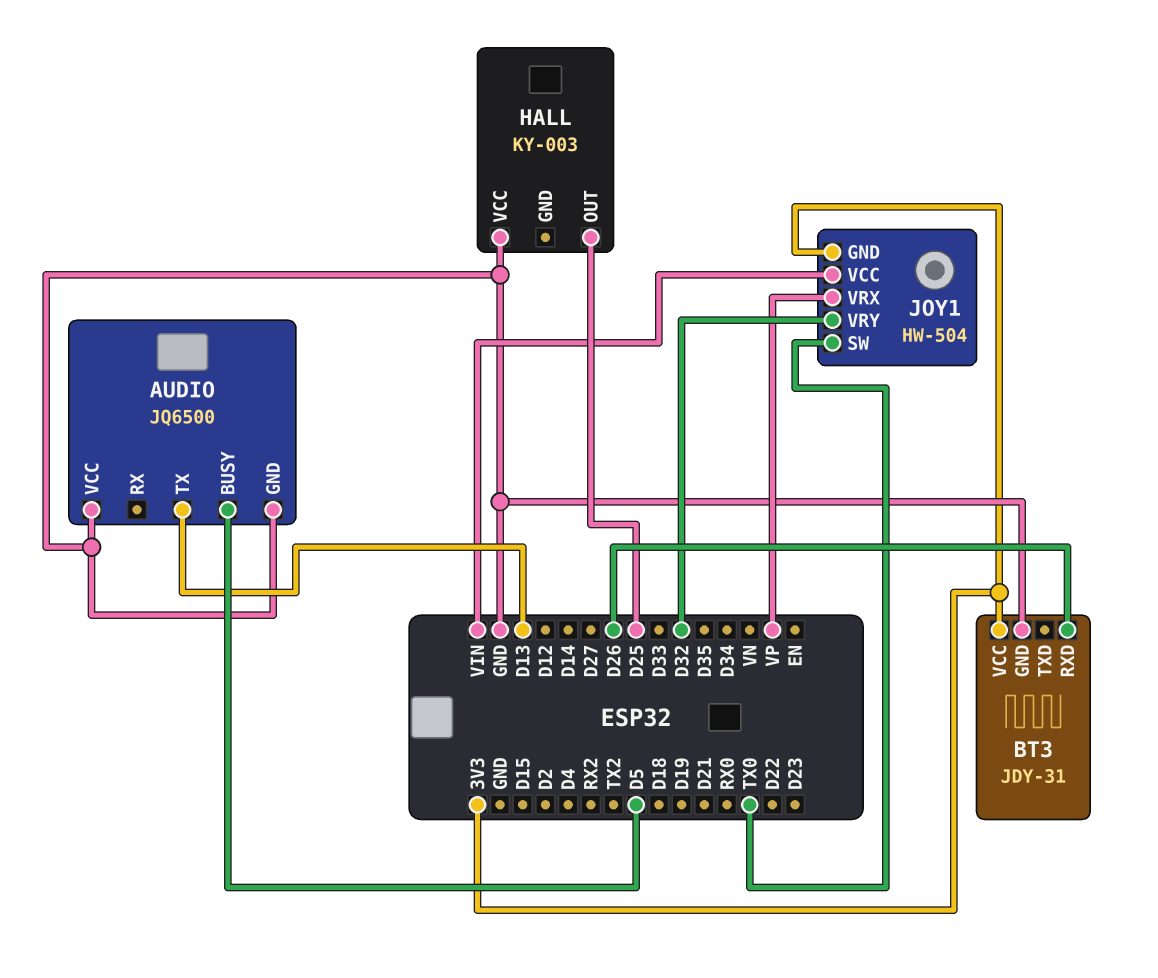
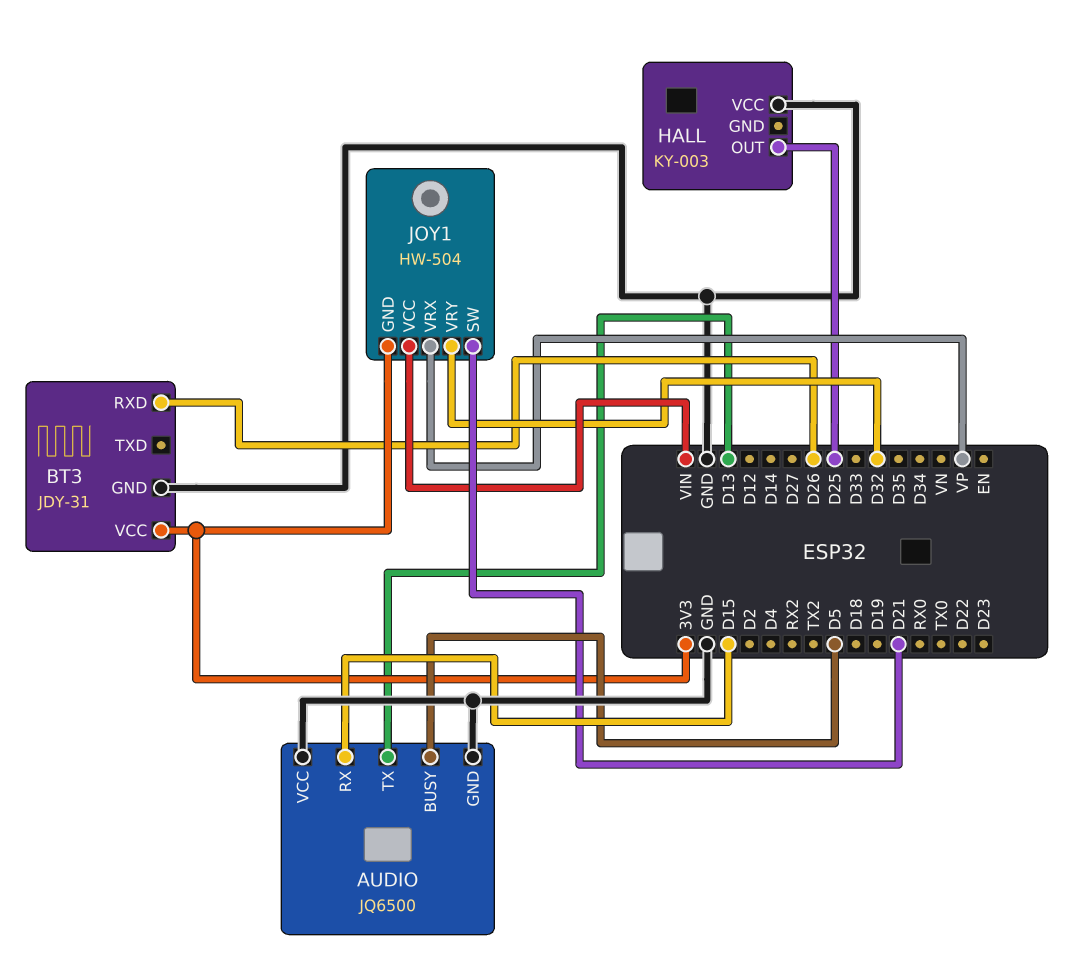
AUDIO pin RX: none -> D15
JOY1 pin SW: TX0 -> D21

